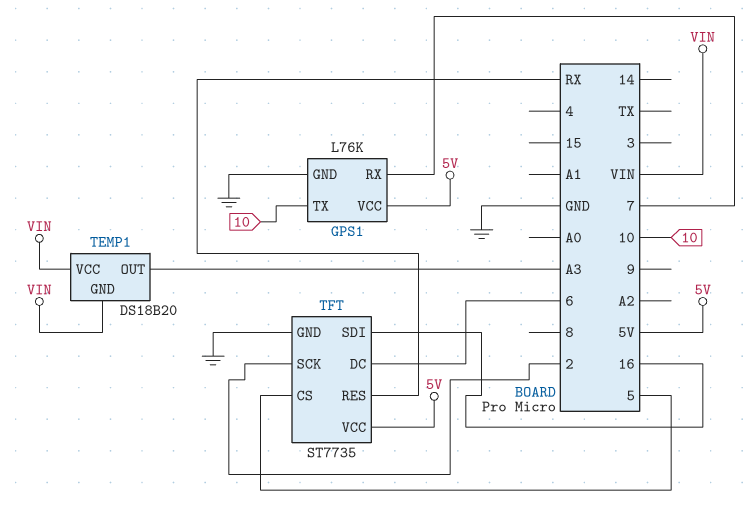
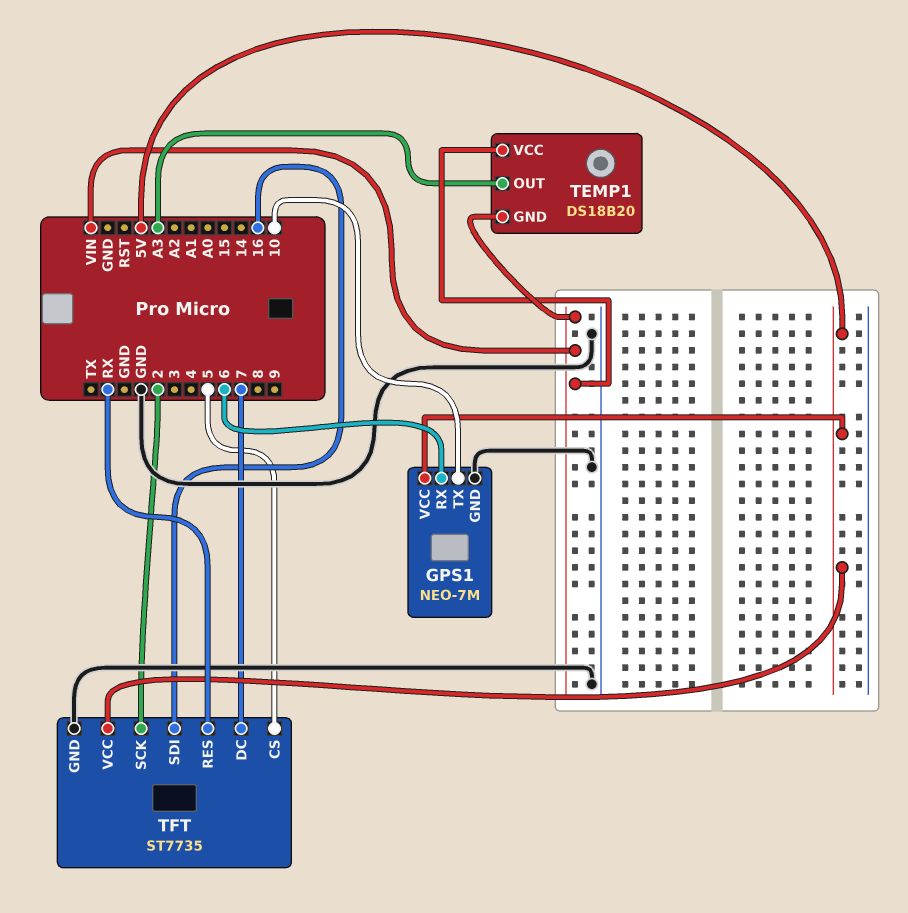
GPS1: L76K -> NEO-7M
GPS1 pin RX: 7 -> 6
TFT pin DC: 6 -> 7

